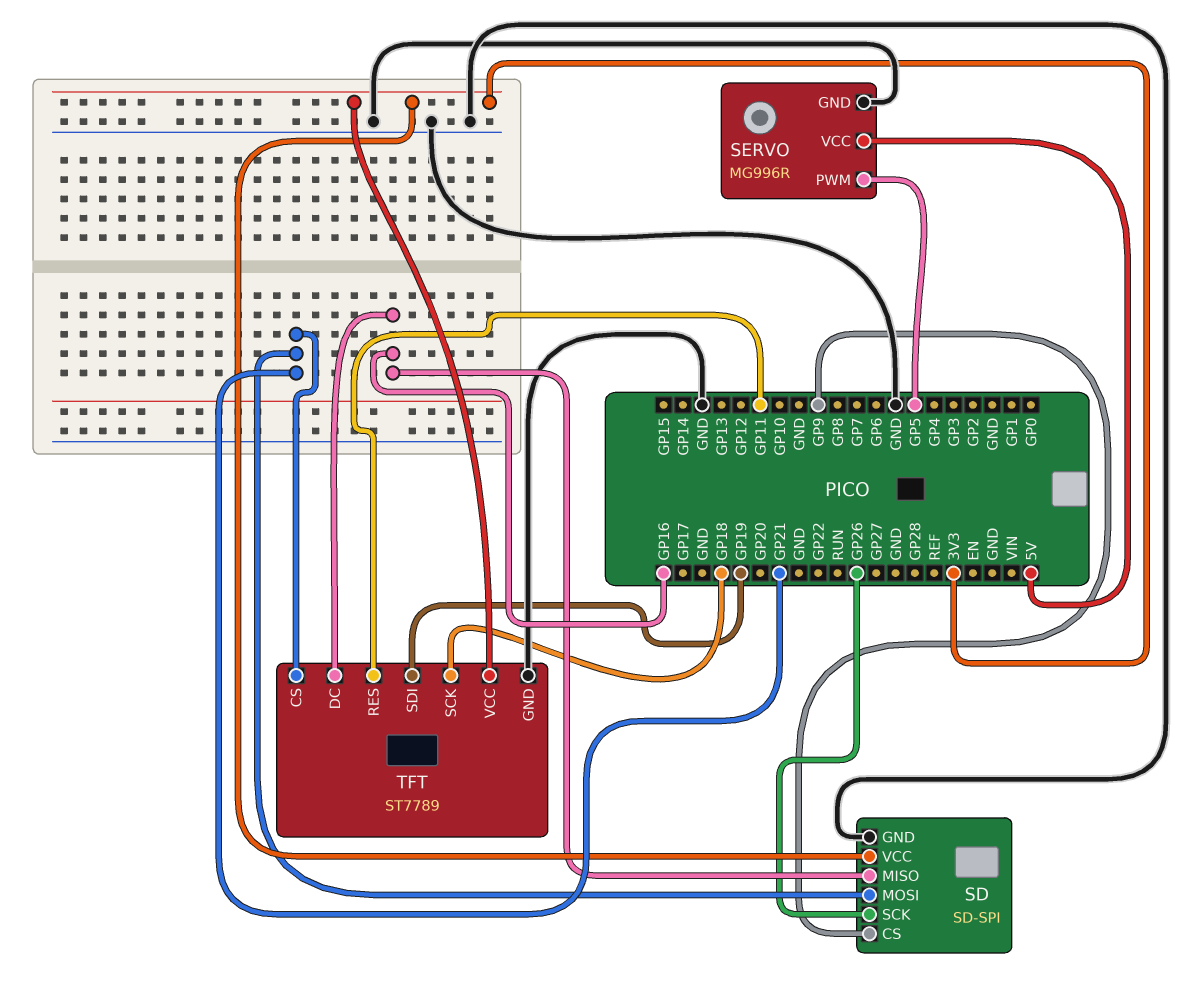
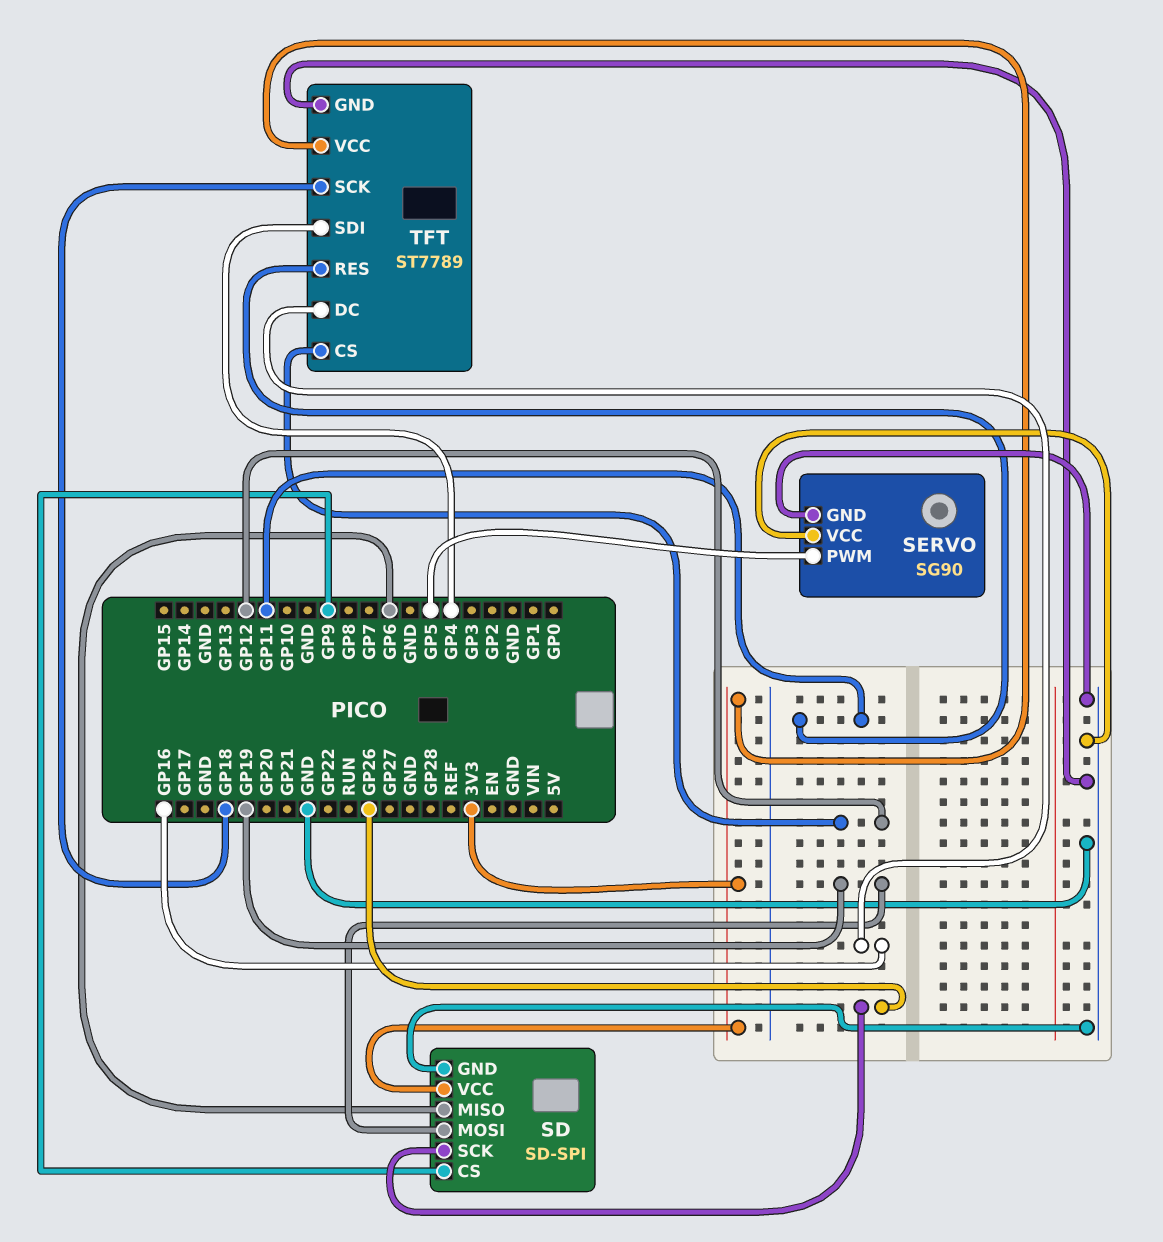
SD pin MISO: GP16 -> GP6
SD pin MOSI: GP21 -> GP19
SERVO: MG996R -> SG90
SERVO pin VCC: 5V -> GND
TFT pin CS: GP21 -> GP12
TFT pin SDI: GP19 -> GP4

